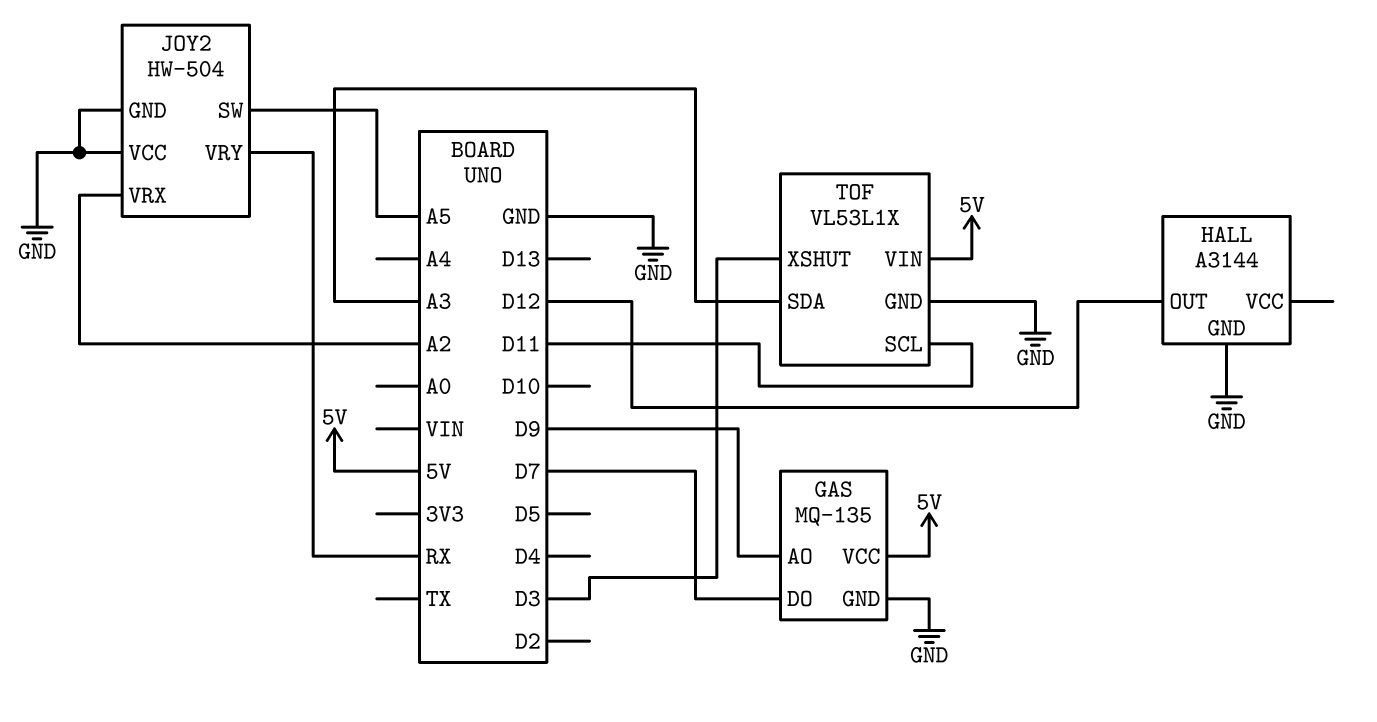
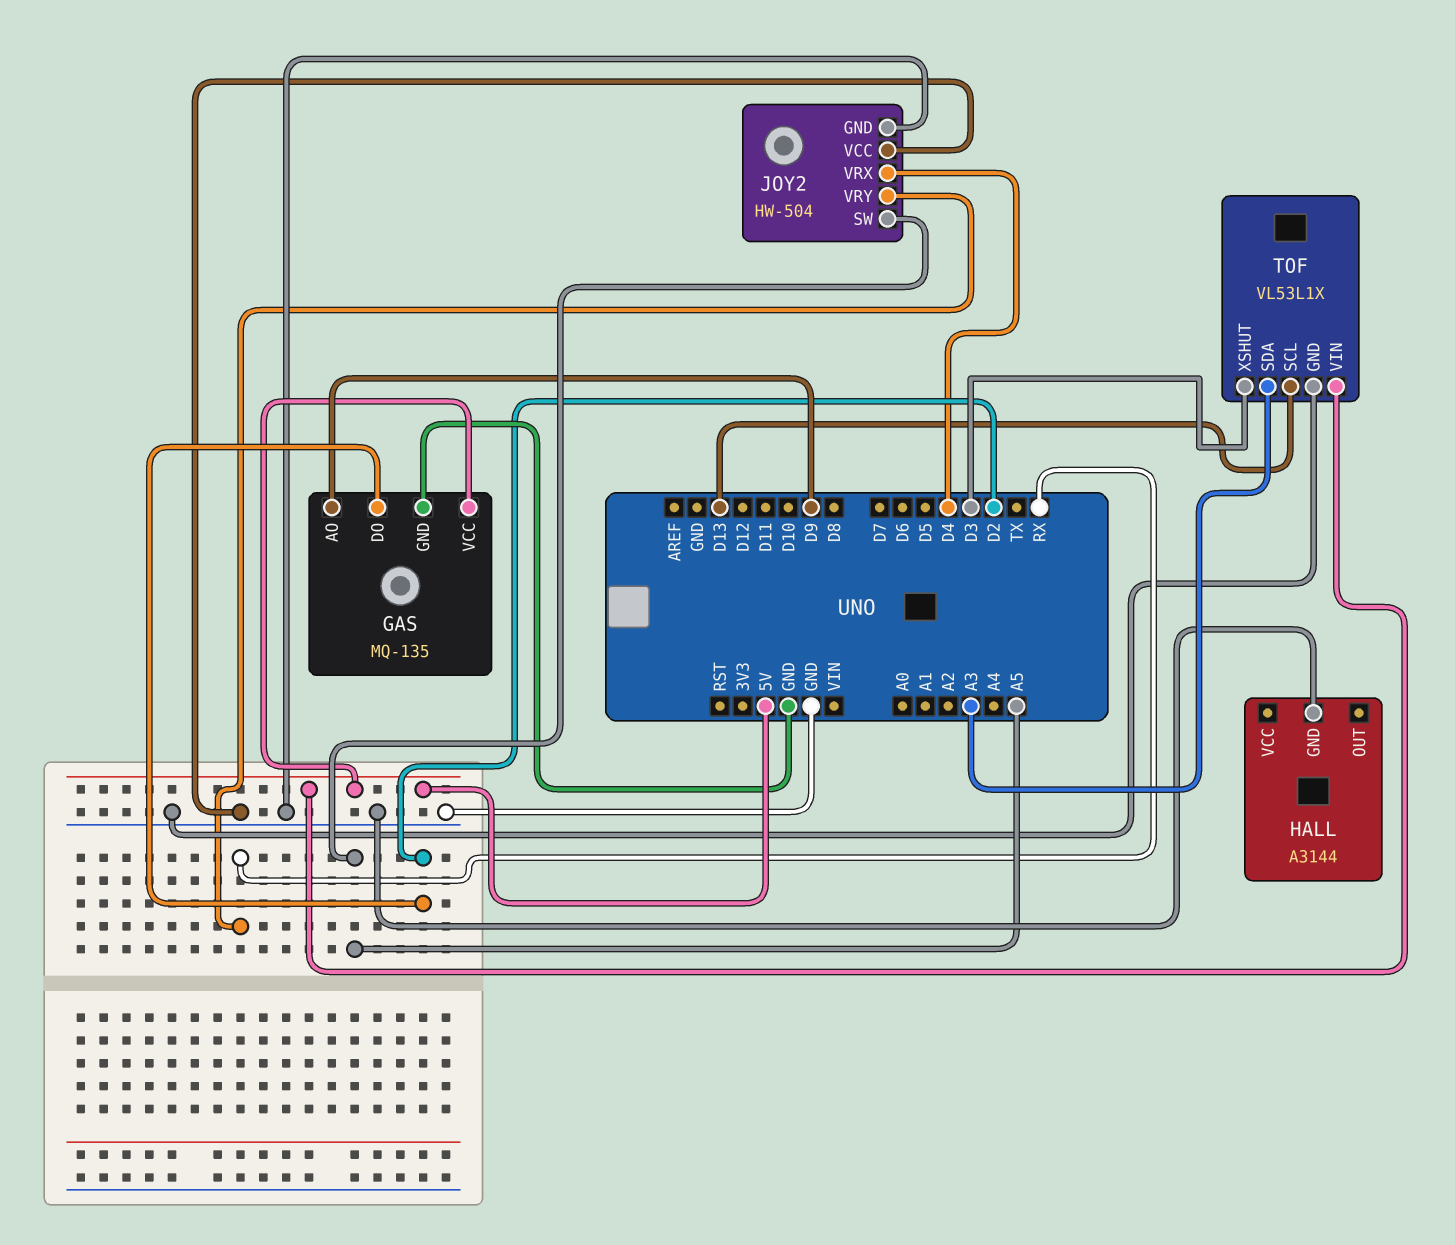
GAS pin DO: D7 -> D2
HALL pin OUT: D12 -> none
JOY2 pin VRX: A2 -> D4
TOF pin SCL: D11 -> D13

